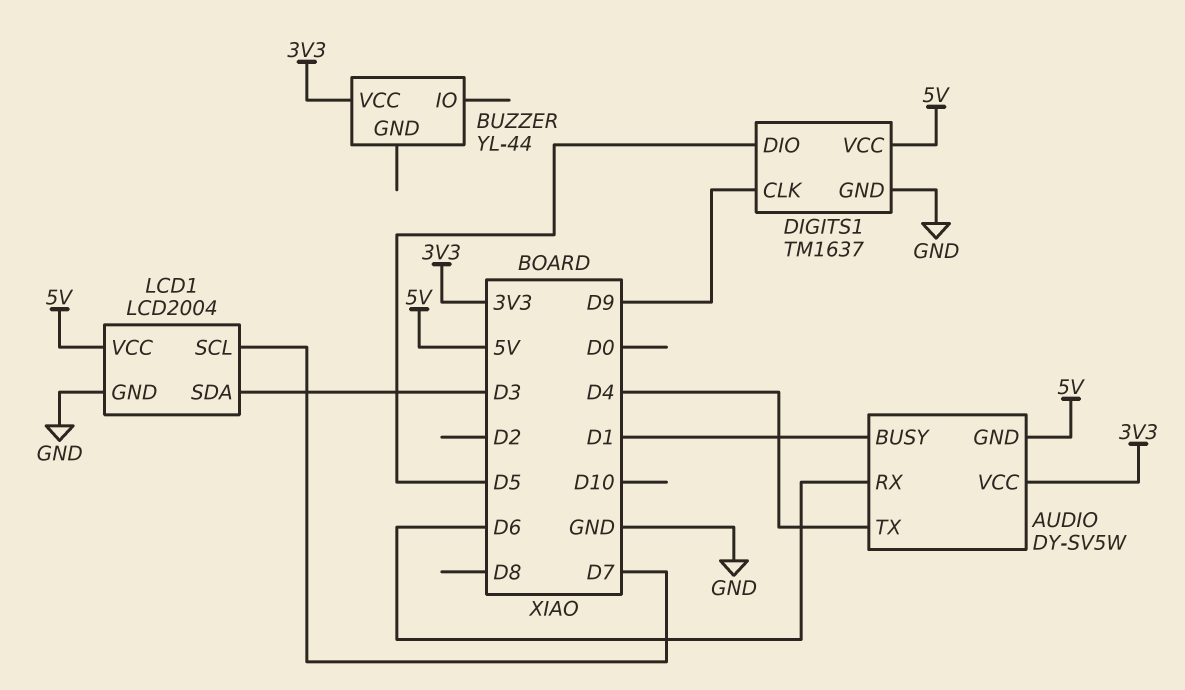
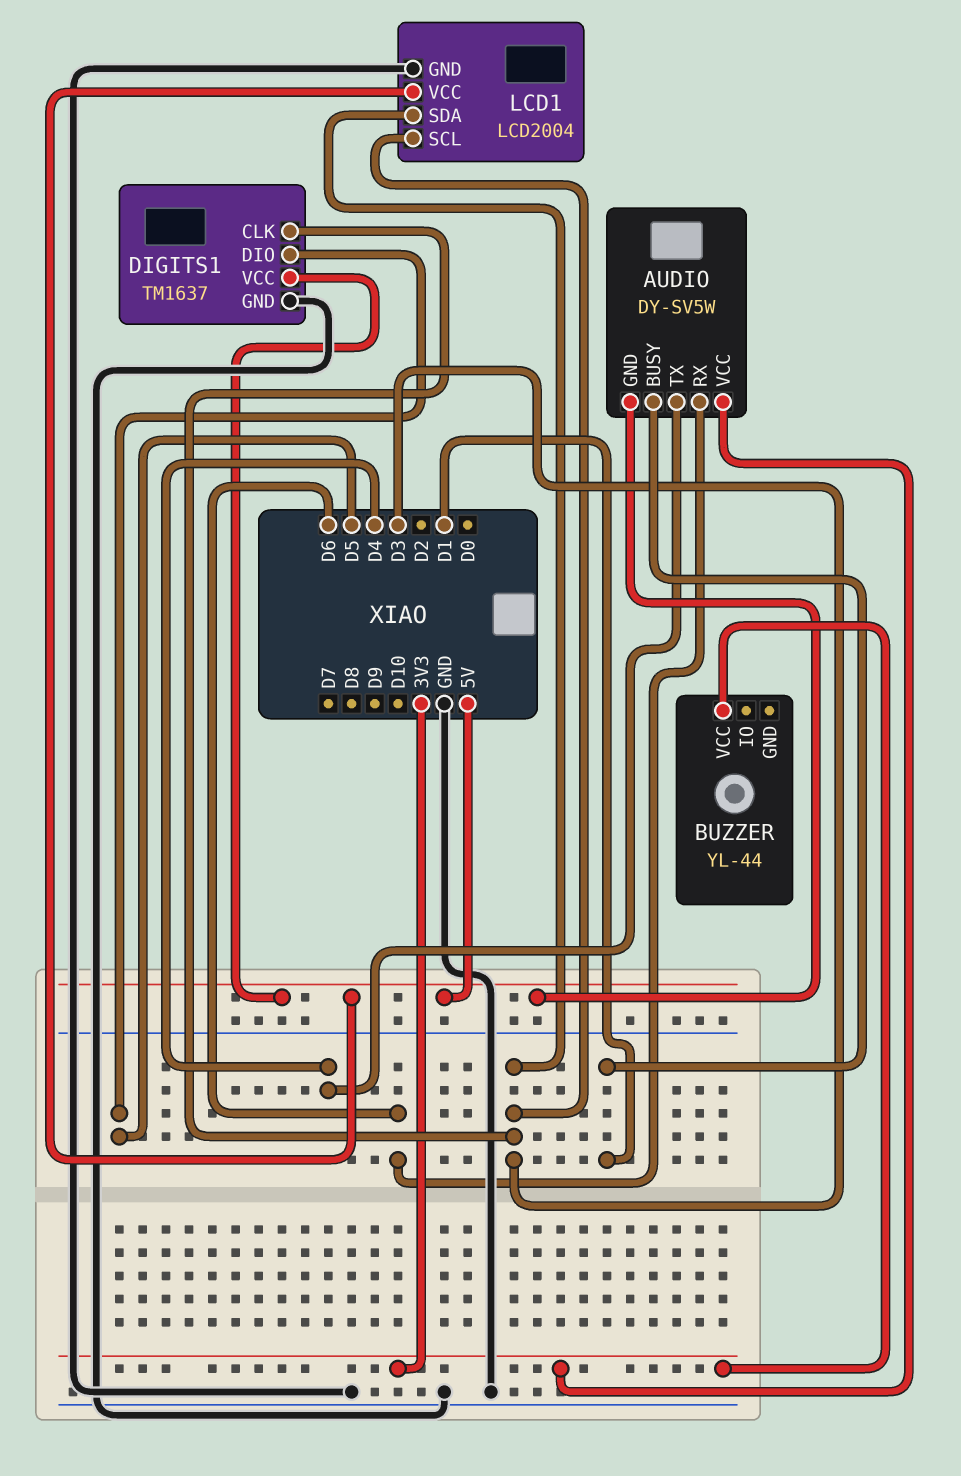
DIGITS1 pin CLK: D9 -> D3
LCD1 pin SCL: D7 -> D3

